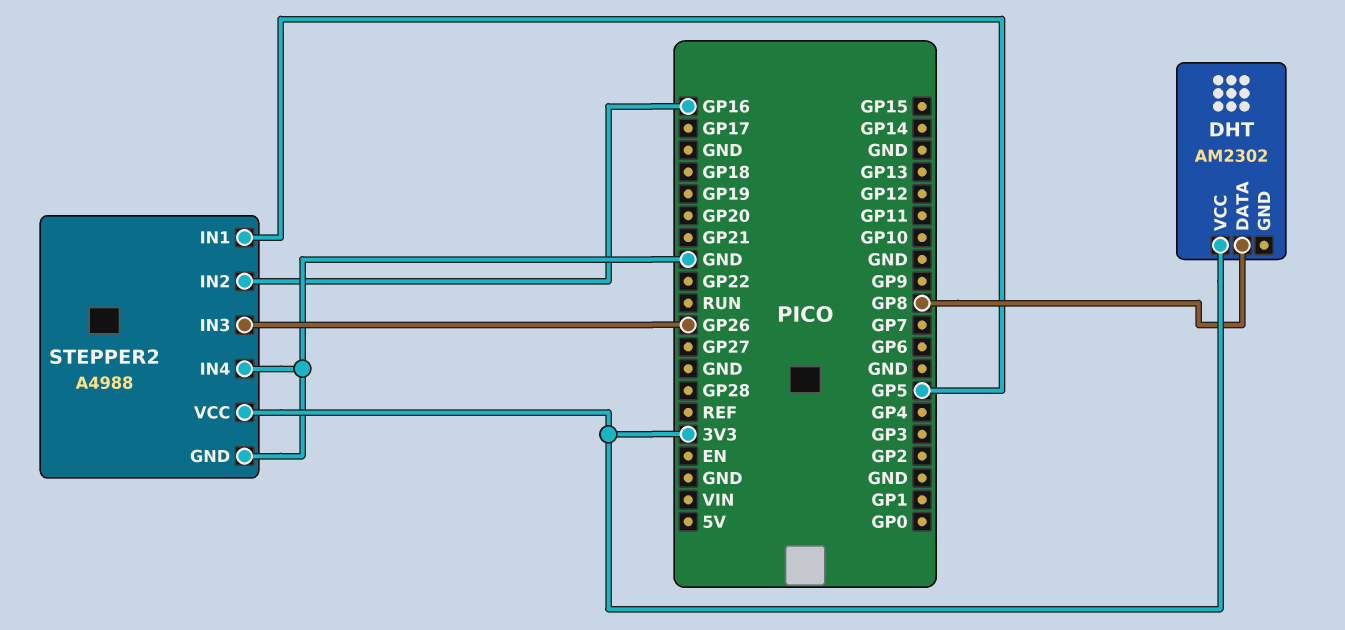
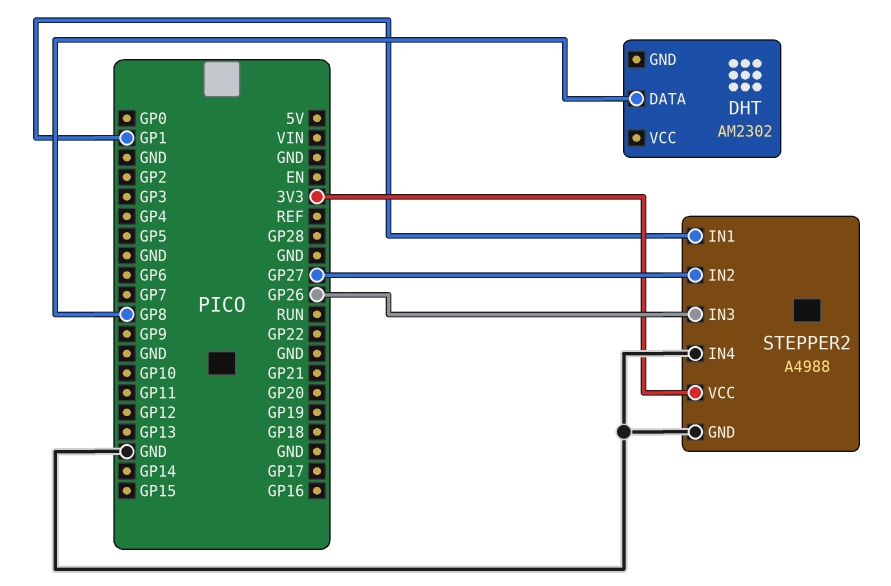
DHT pin VCC: 3V3 -> none
STEPPER2 pin IN1: GP5 -> GP1
STEPPER2 pin IN2: GP16 -> GP27

